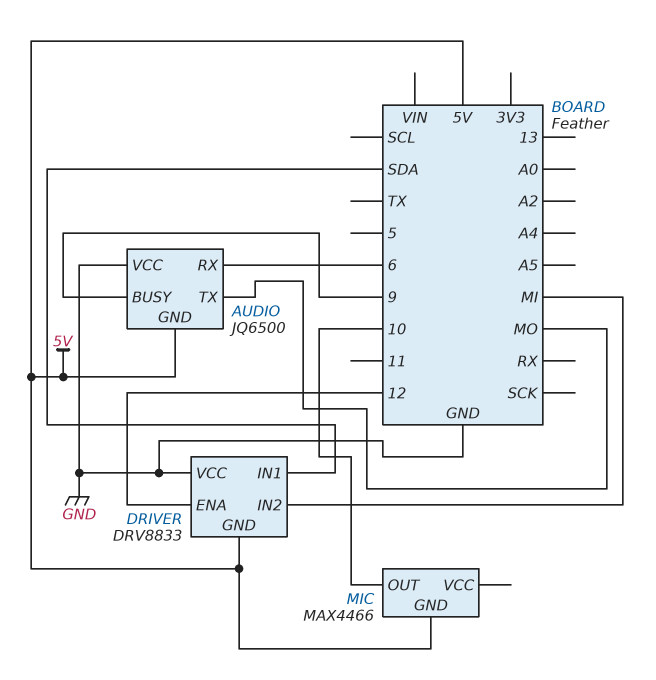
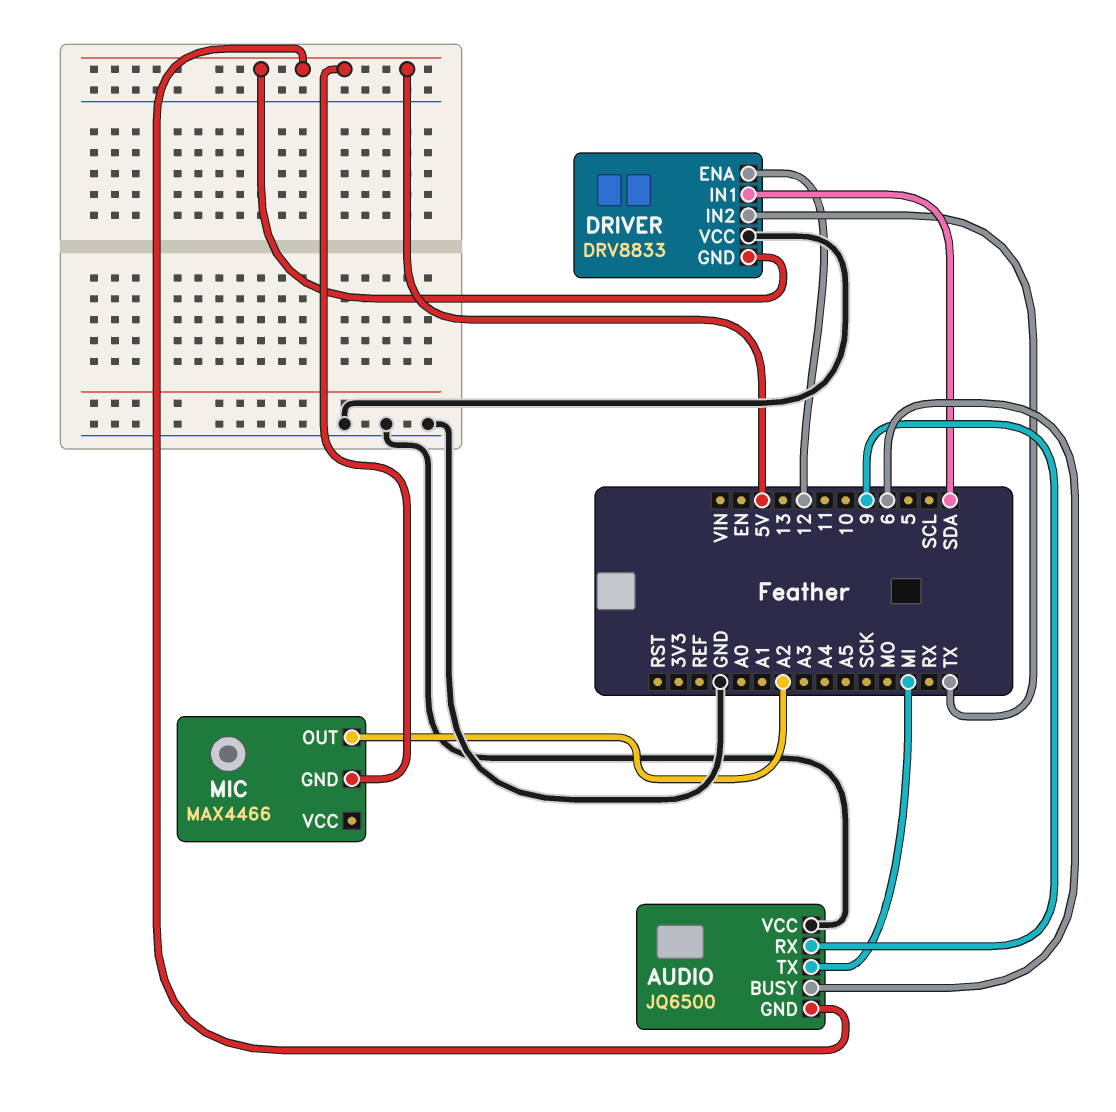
AUDIO pin BUSY: 9 -> 6
AUDIO pin RX: 6 -> 9
AUDIO pin TX: MO -> MI
DRIVER pin IN2: MI -> TX
MIC pin OUT: 10 -> A2

